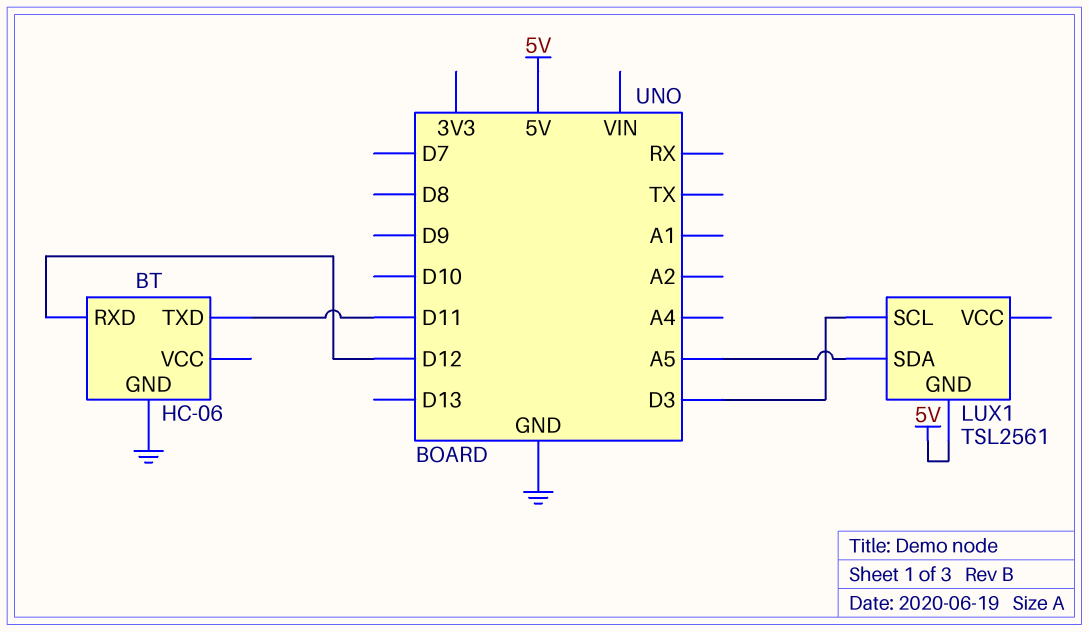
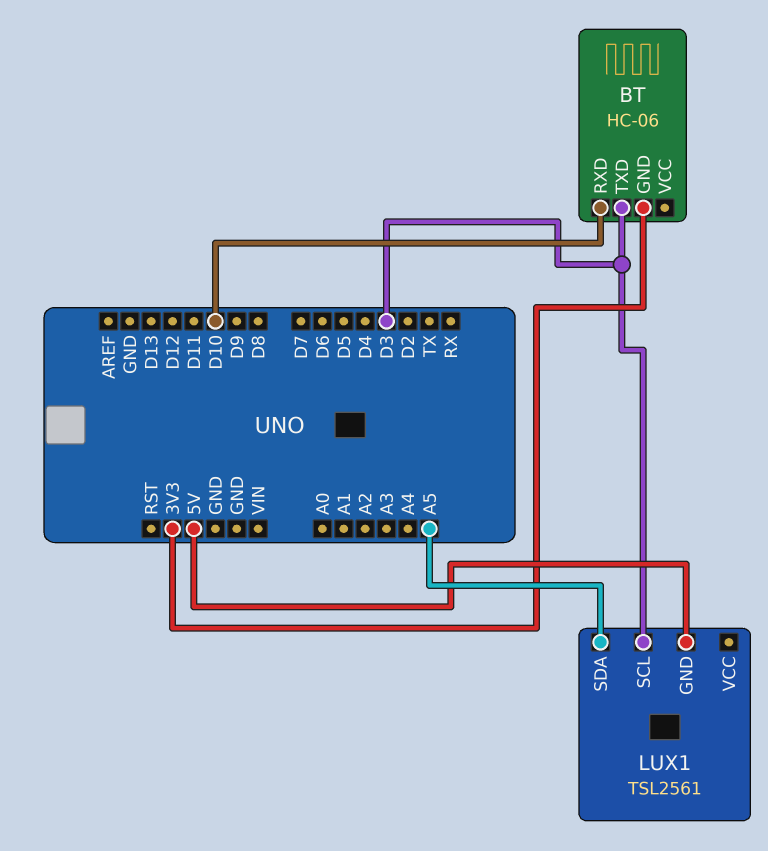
BT pin GND: GND -> 3V3
BT pin RXD: D12 -> D10
BT pin TXD: D11 -> D3

